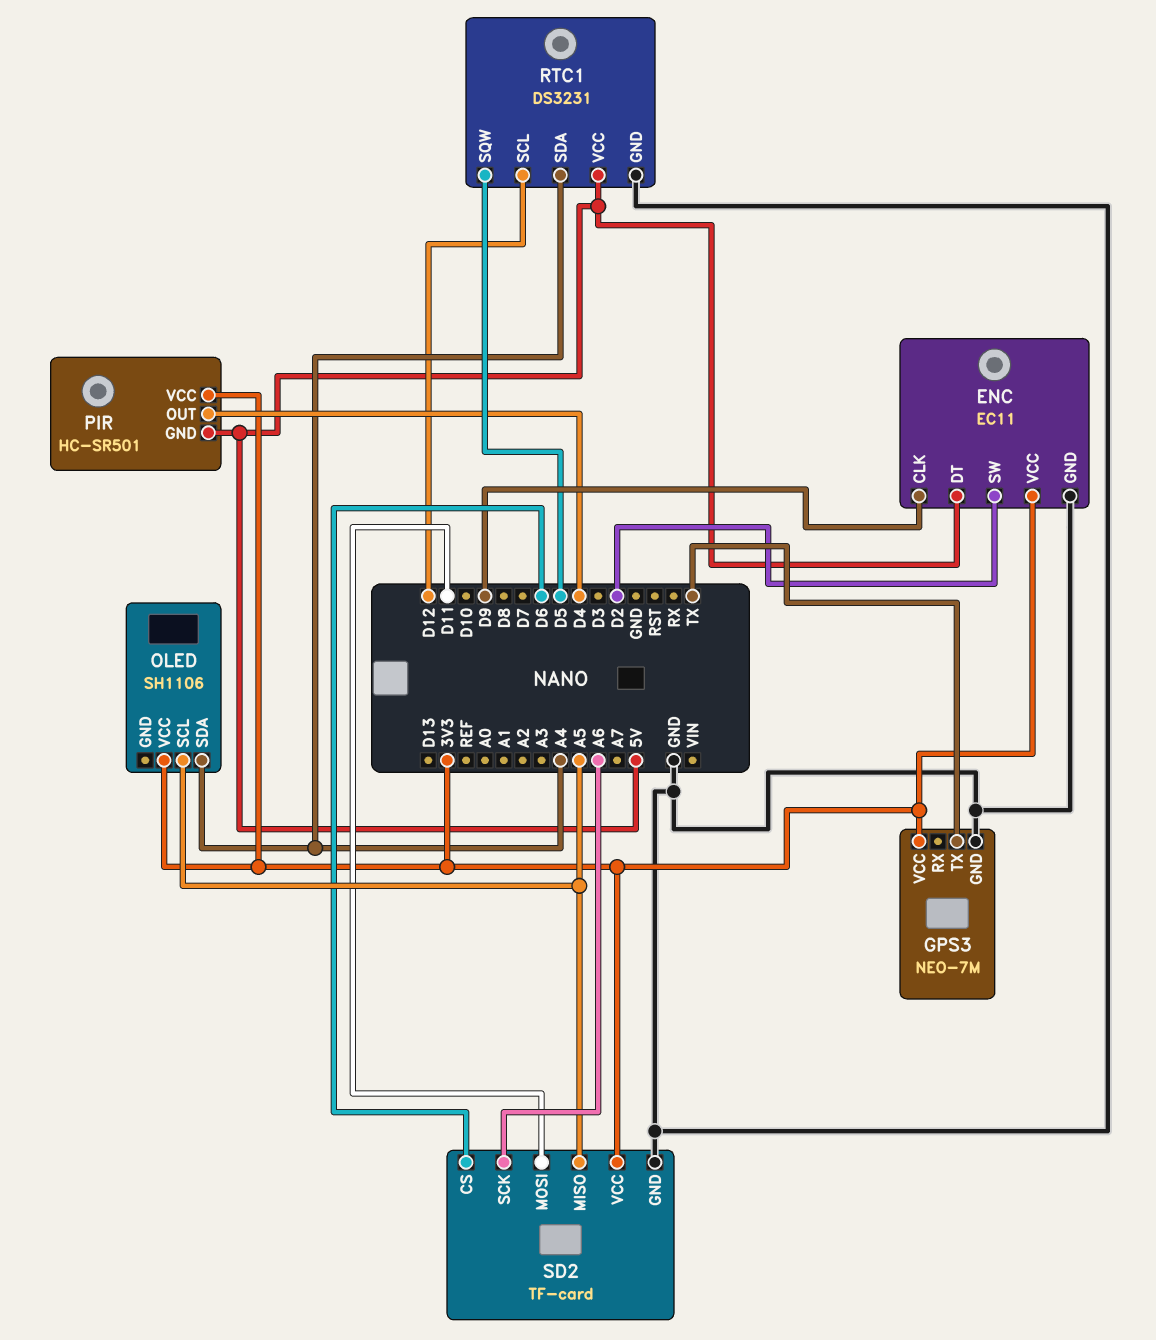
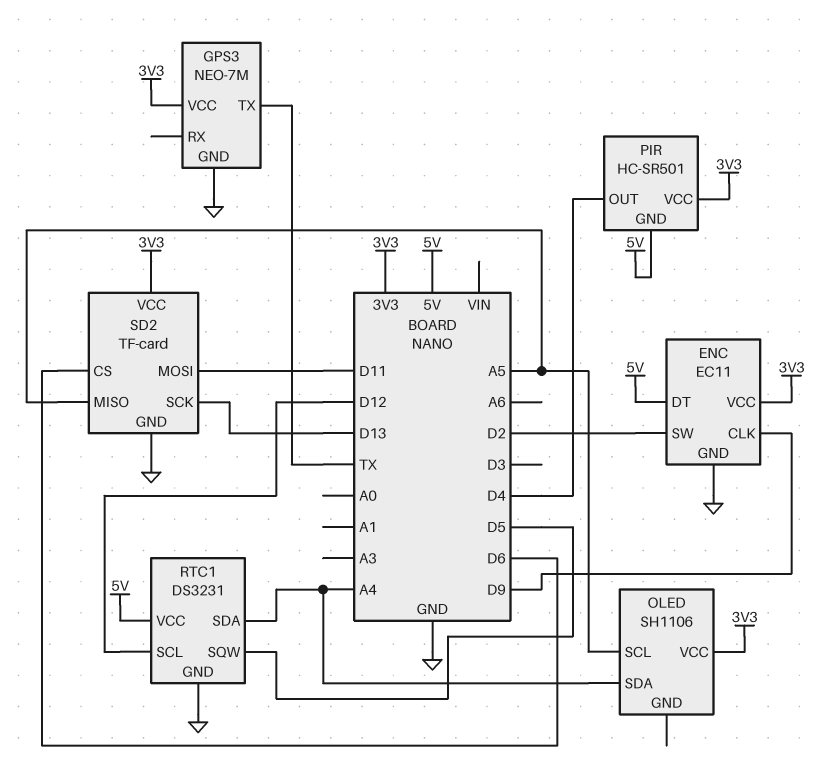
SD2 pin SCK: A6 -> D13

